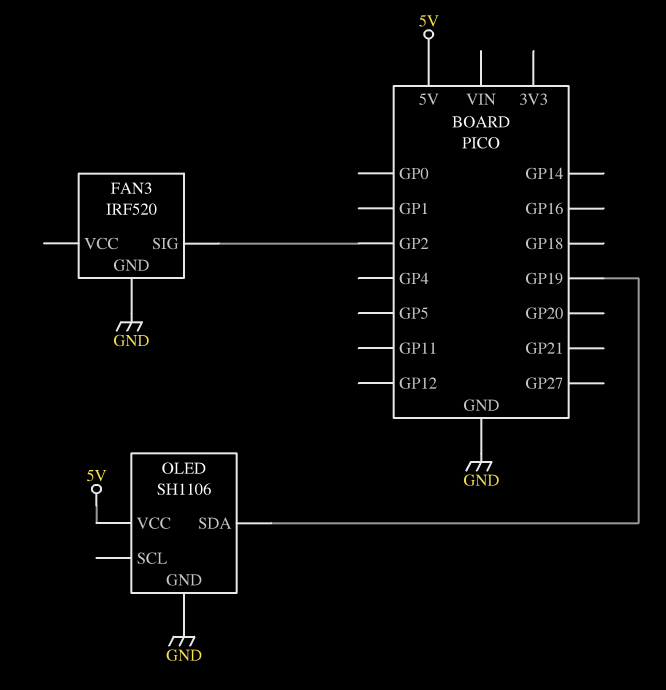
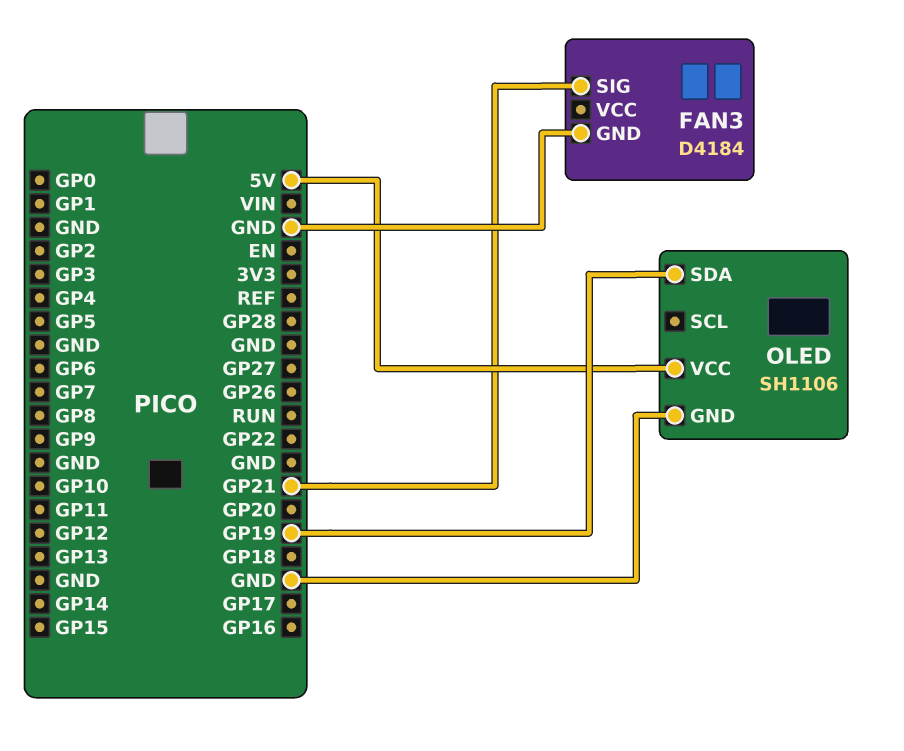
FAN3: IRF520 -> D4184
FAN3 pin SIG: GP2 -> GP21

